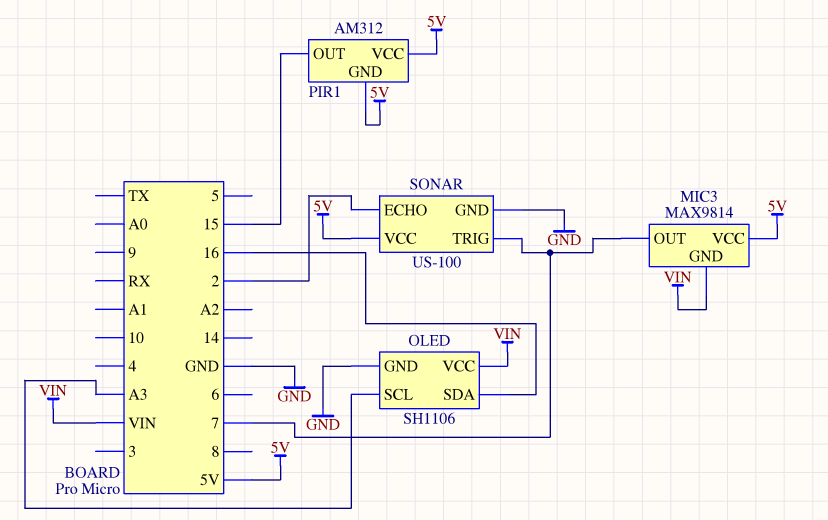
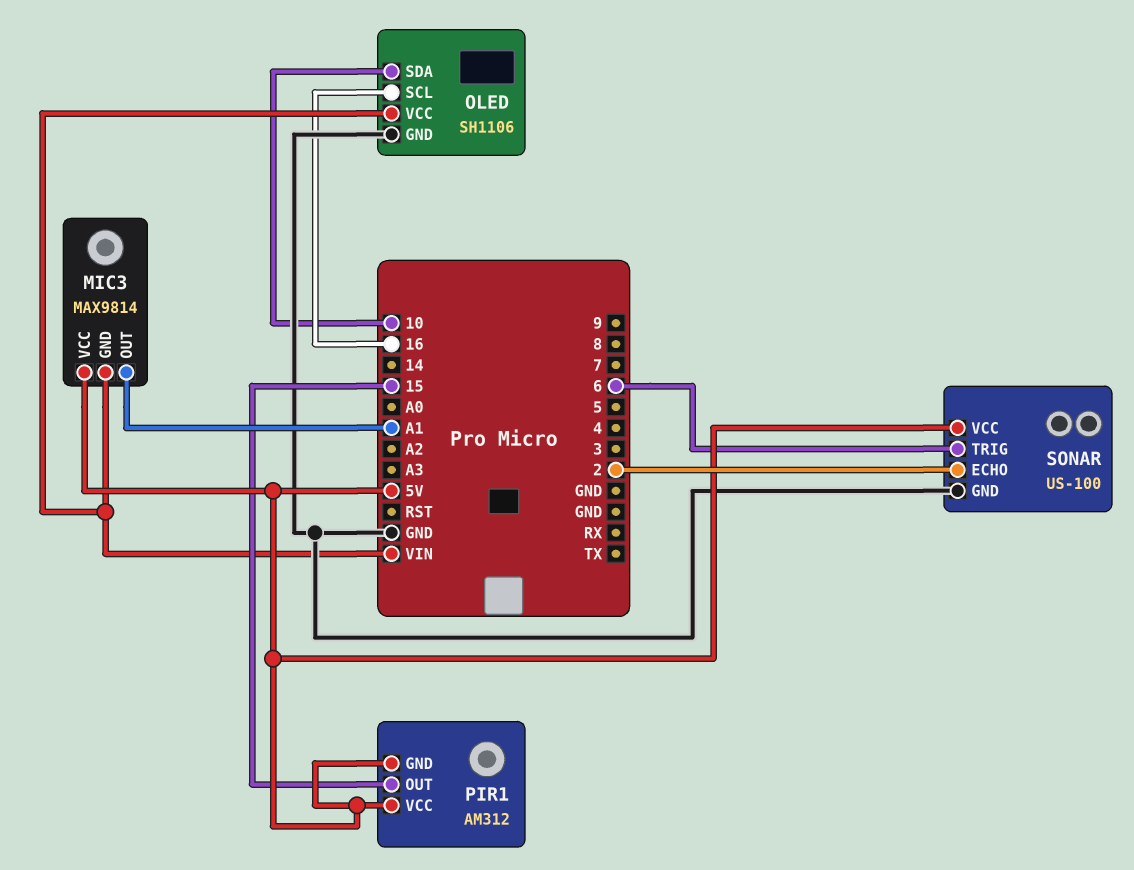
MIC3 pin OUT: 7 -> A1
OLED pin SCL: A3 -> 16
OLED pin SDA: 16 -> 10
SONAR pin TRIG: 7 -> 6

